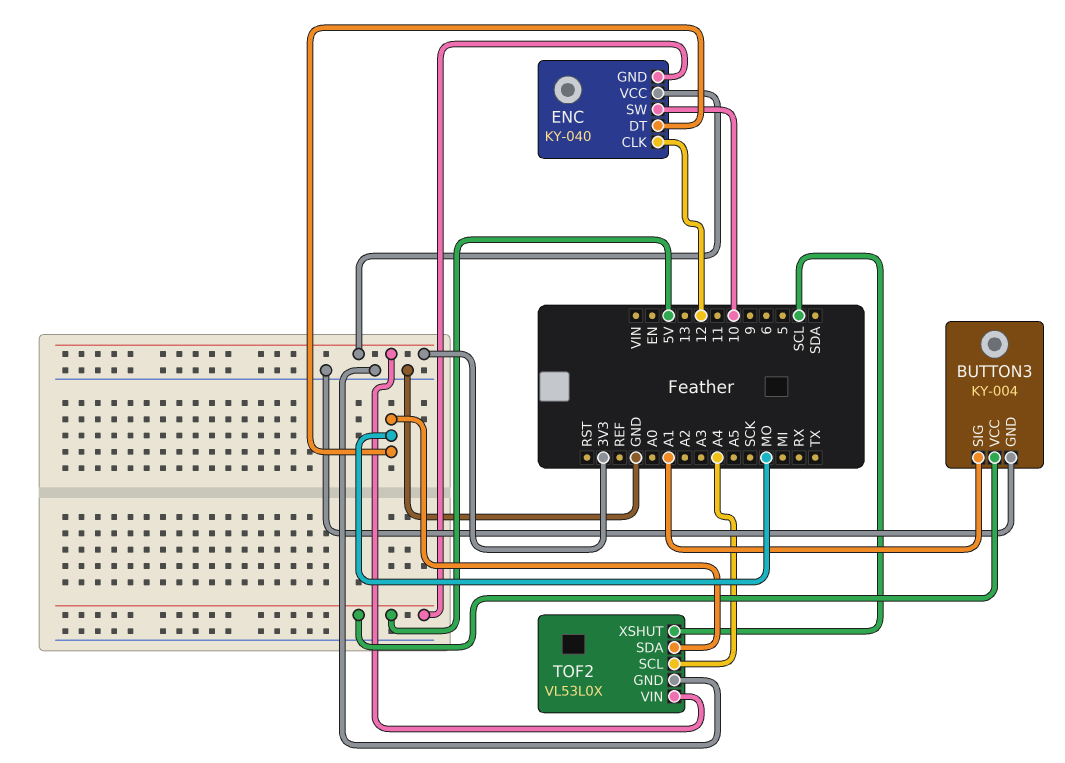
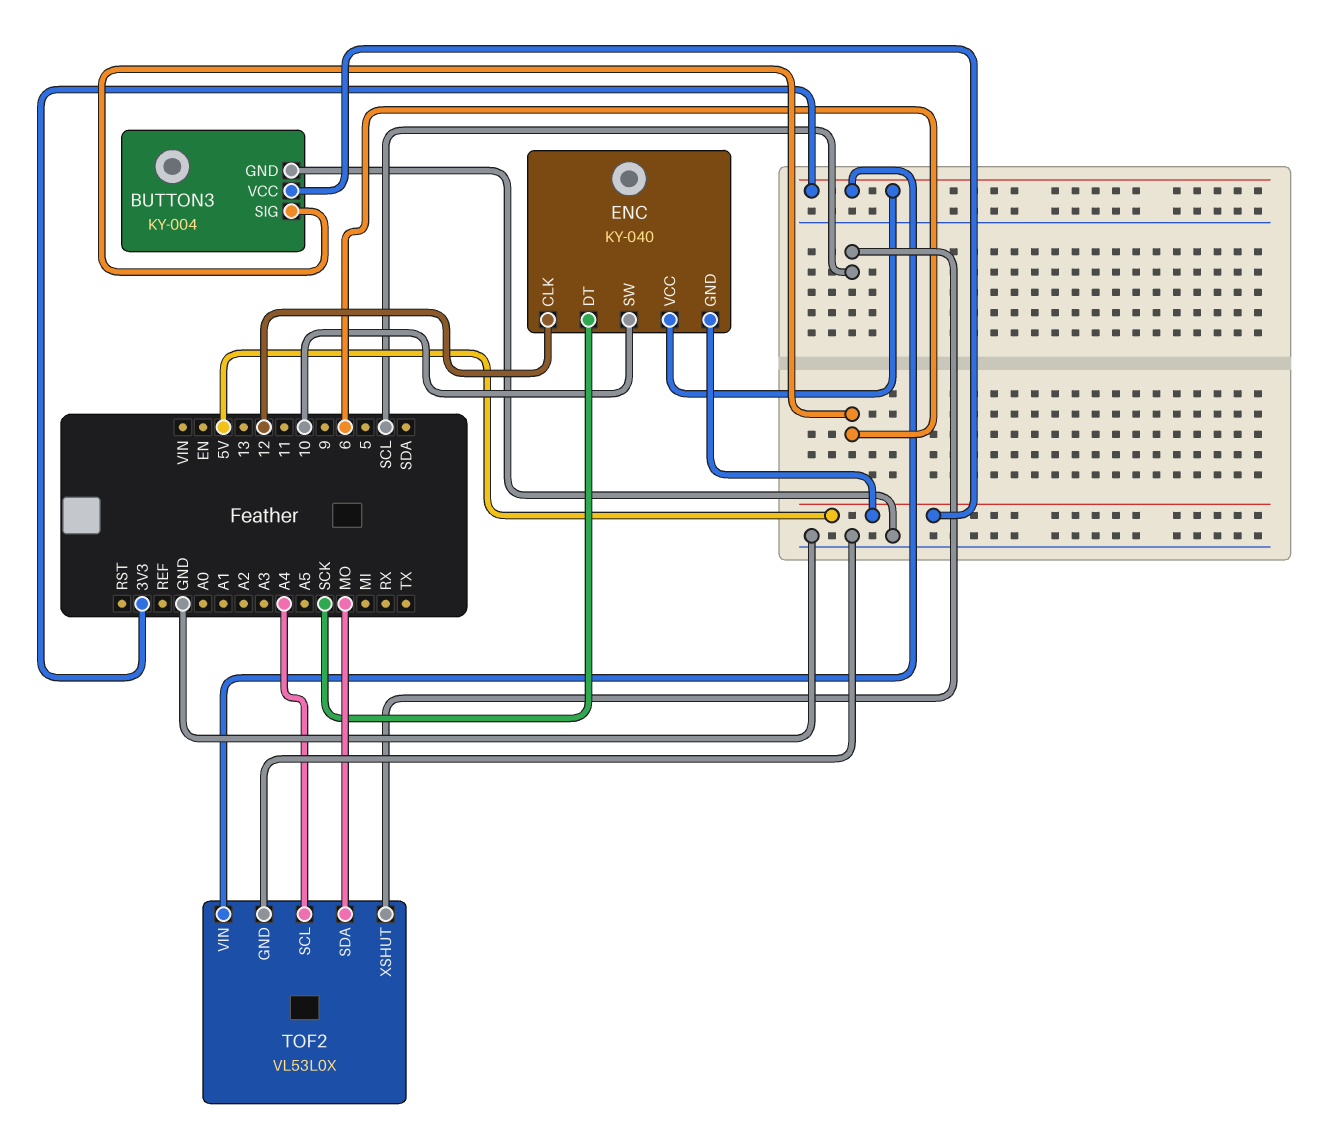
BUTTON3 pin SIG: A1 -> 6
ENC pin DT: MO -> SCK

